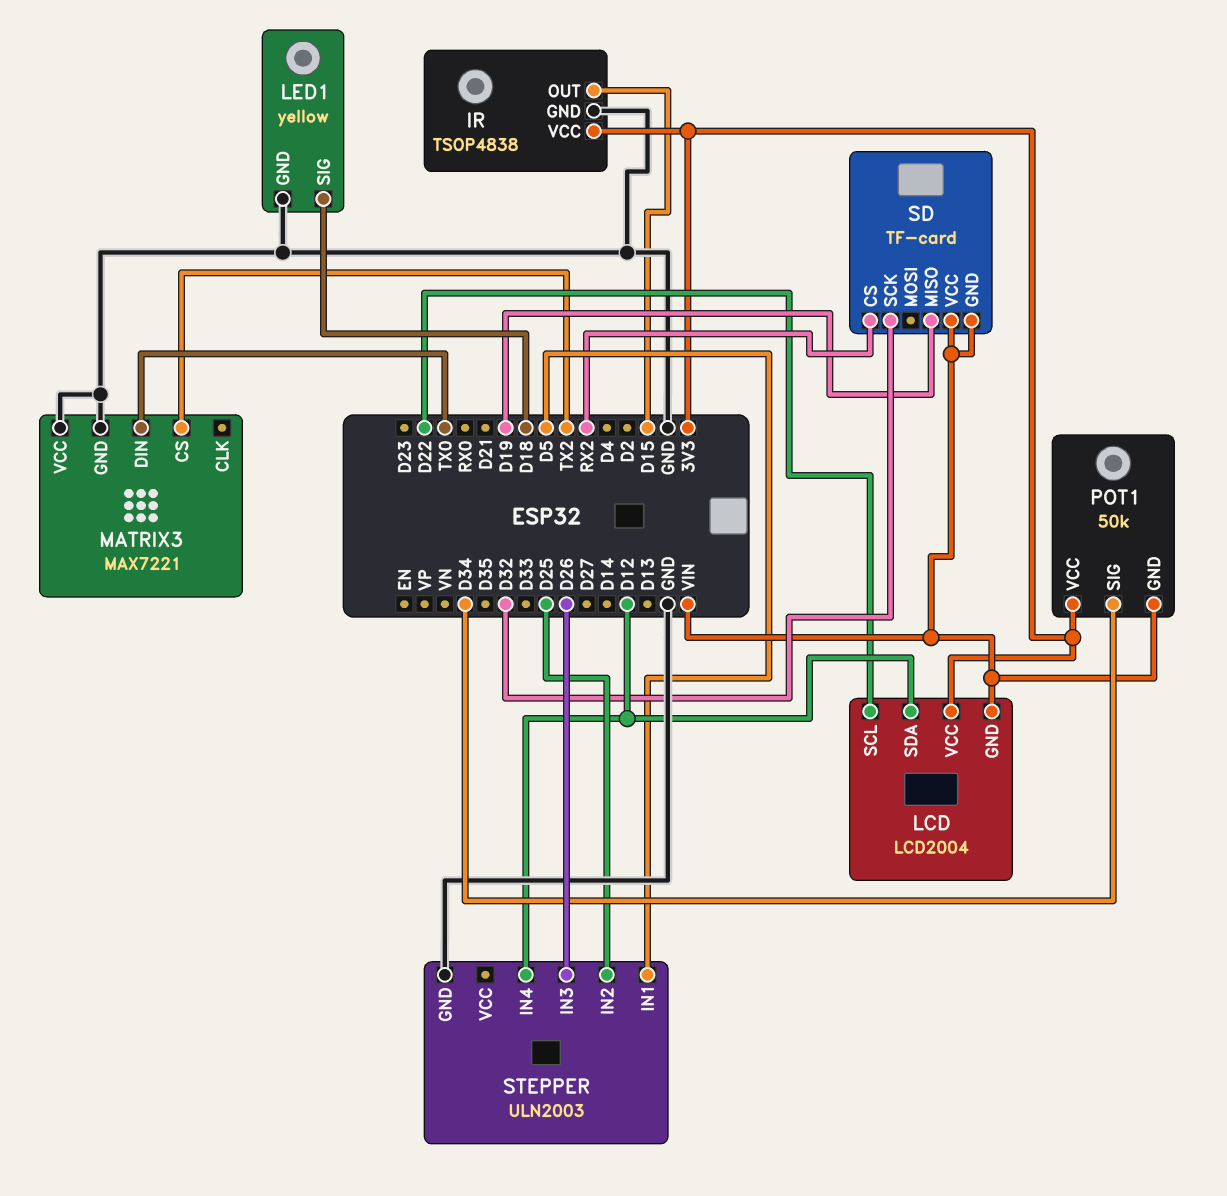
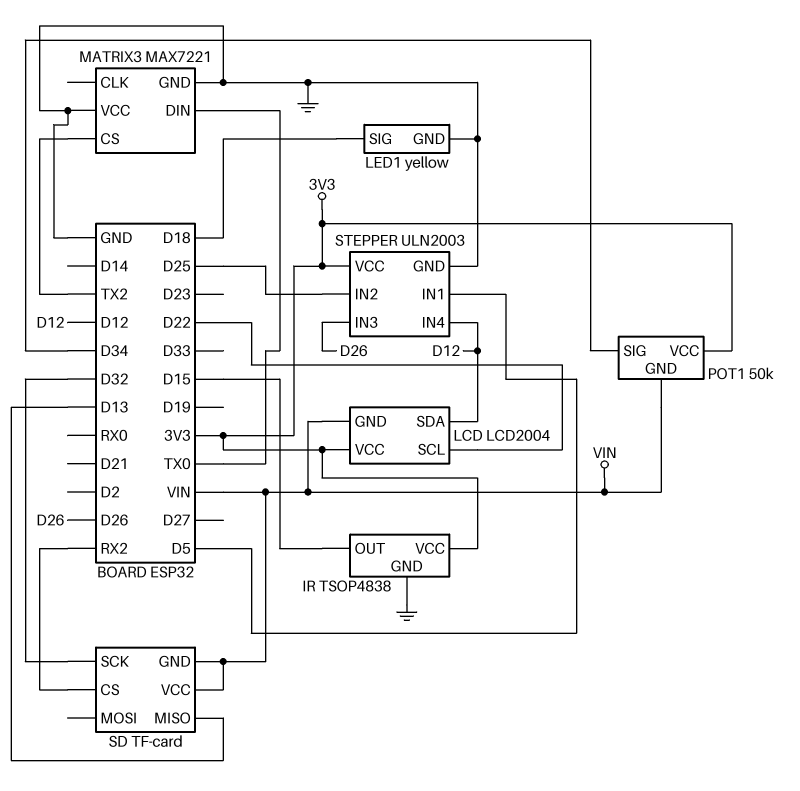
SD pin MISO: D19 -> D13
STEPPER pin VCC: none -> 3V3

